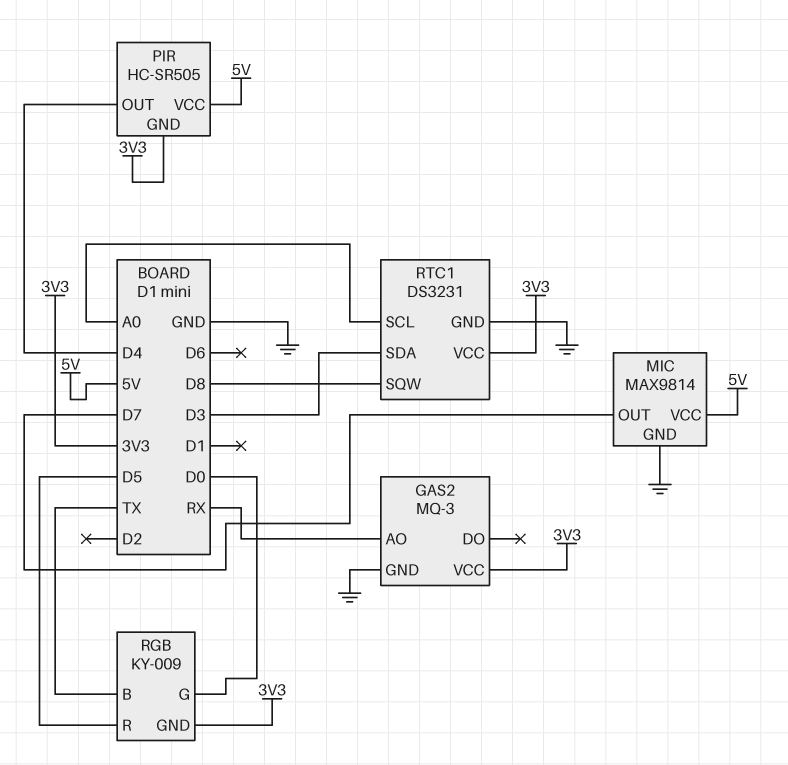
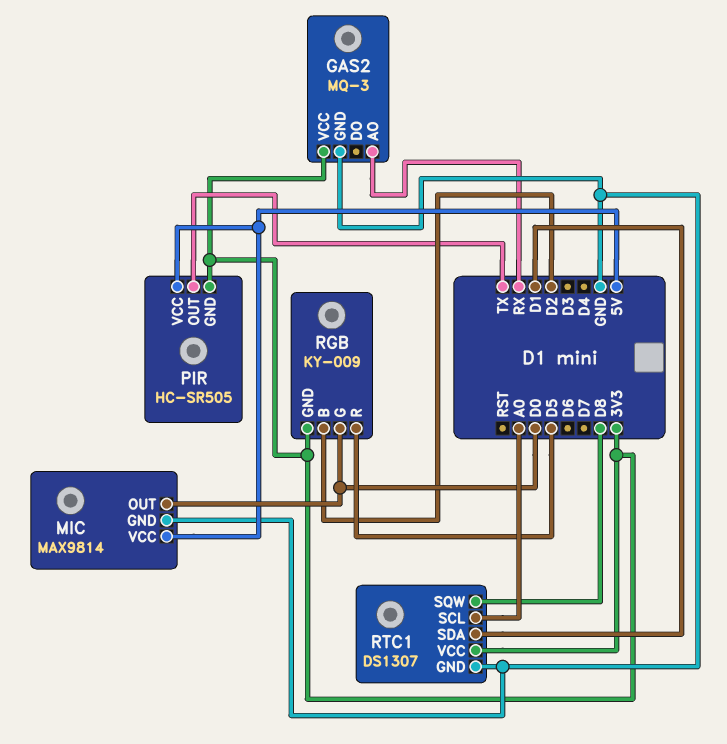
MIC pin OUT: D7 -> D0
PIR pin OUT: D4 -> TX
RGB pin B: TX -> D2
RTC1: DS3231 -> DS1307
RTC1 pin SDA: D3 -> D1

